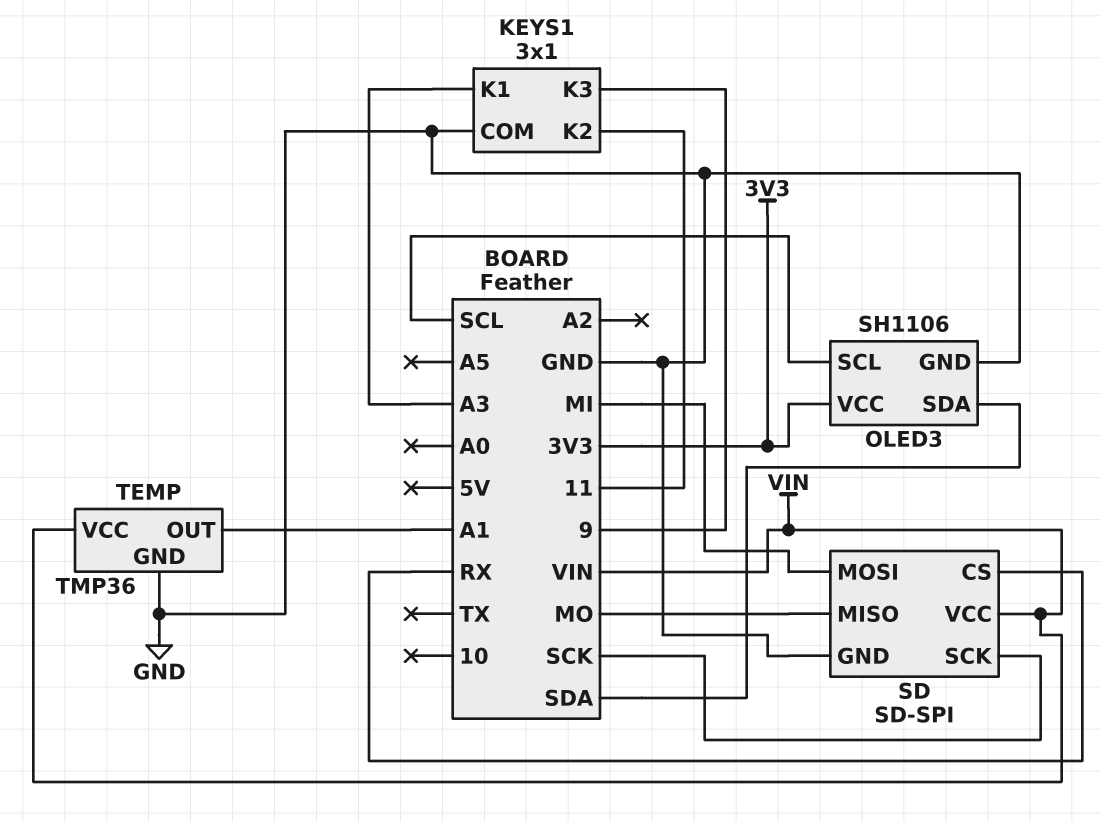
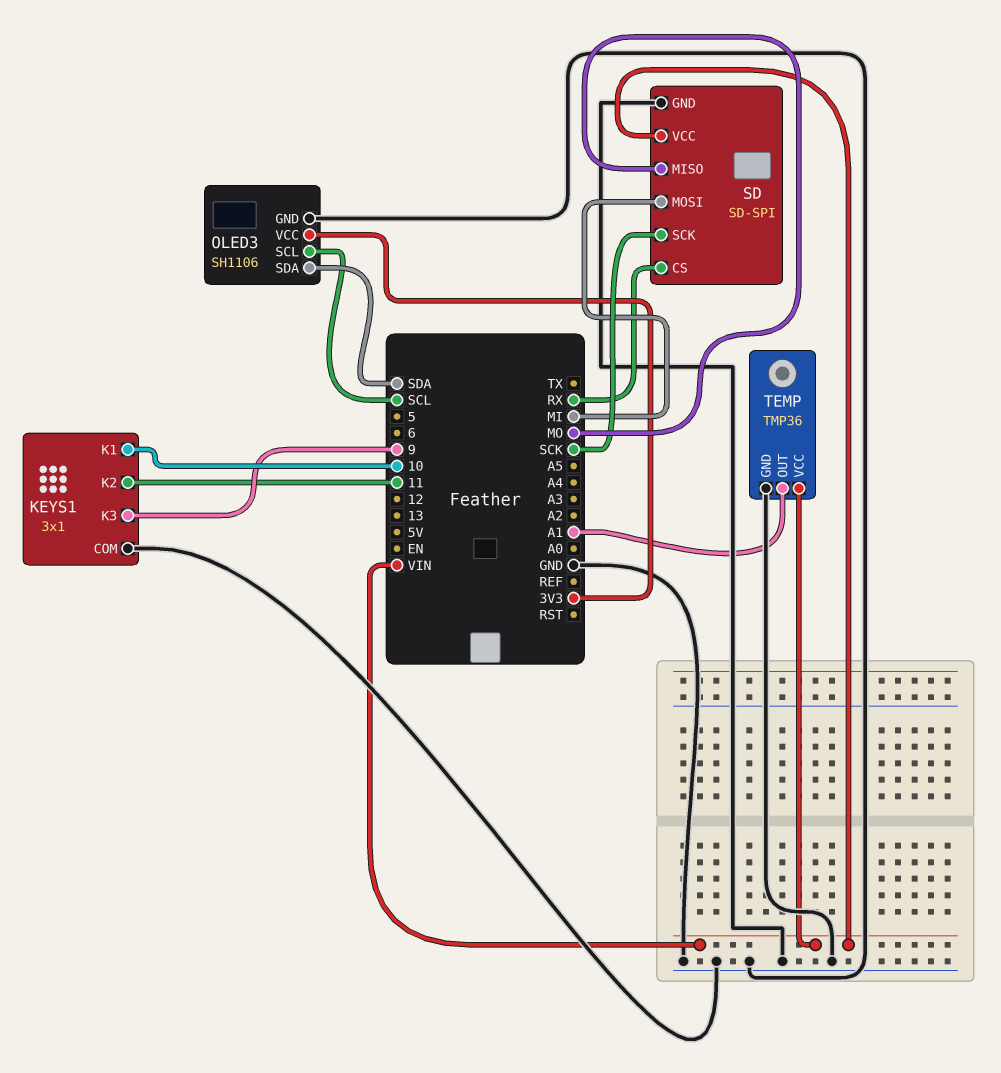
KEYS1 pin K1: A3 -> 10

